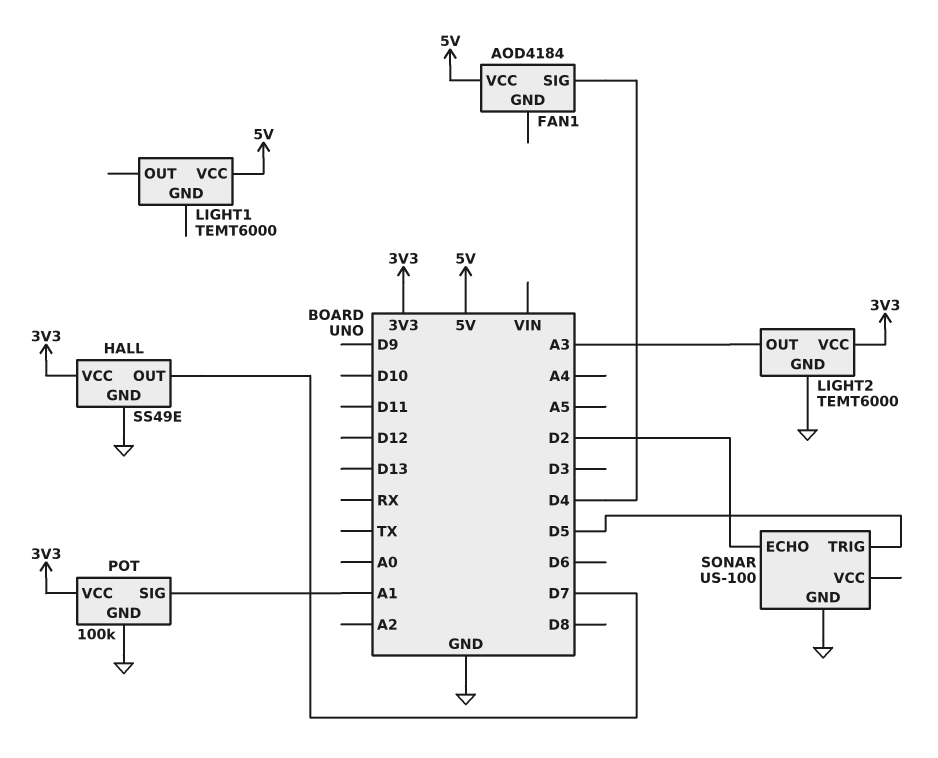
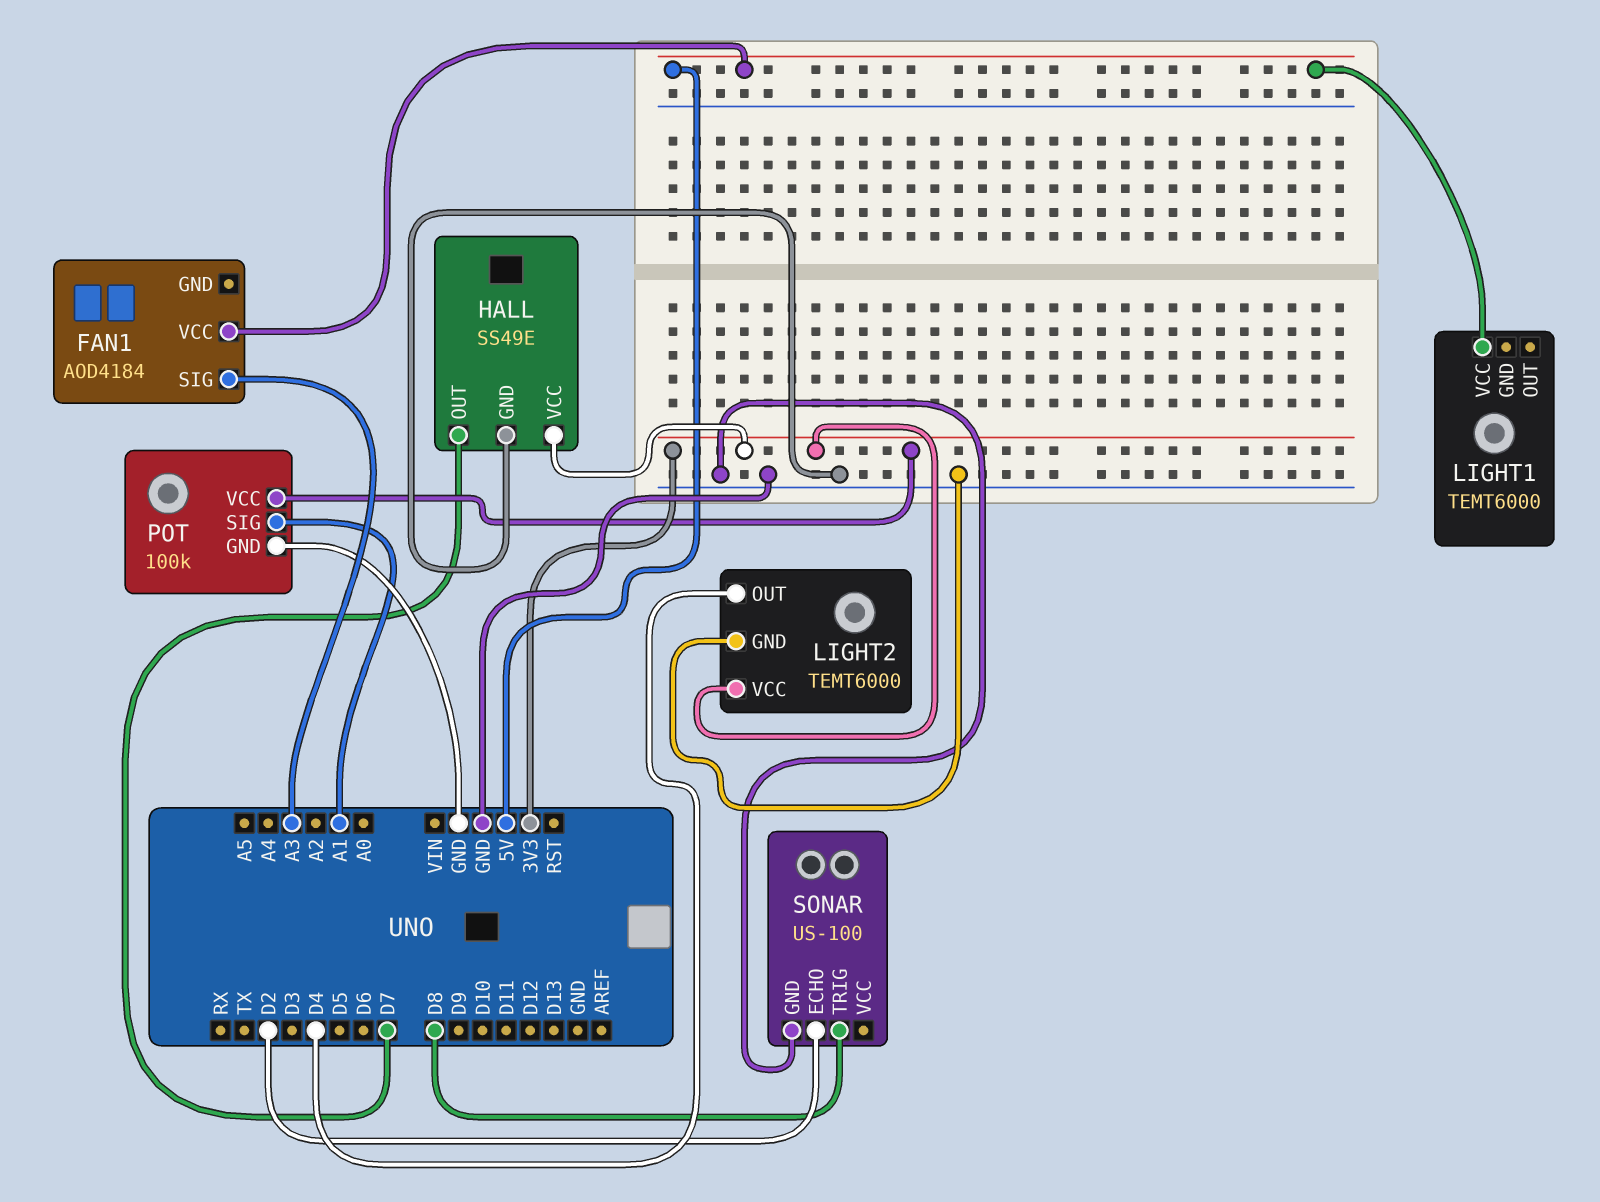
FAN1 pin SIG: D4 -> A3
LIGHT2 pin OUT: A3 -> D4
SONAR pin TRIG: D5 -> D8

